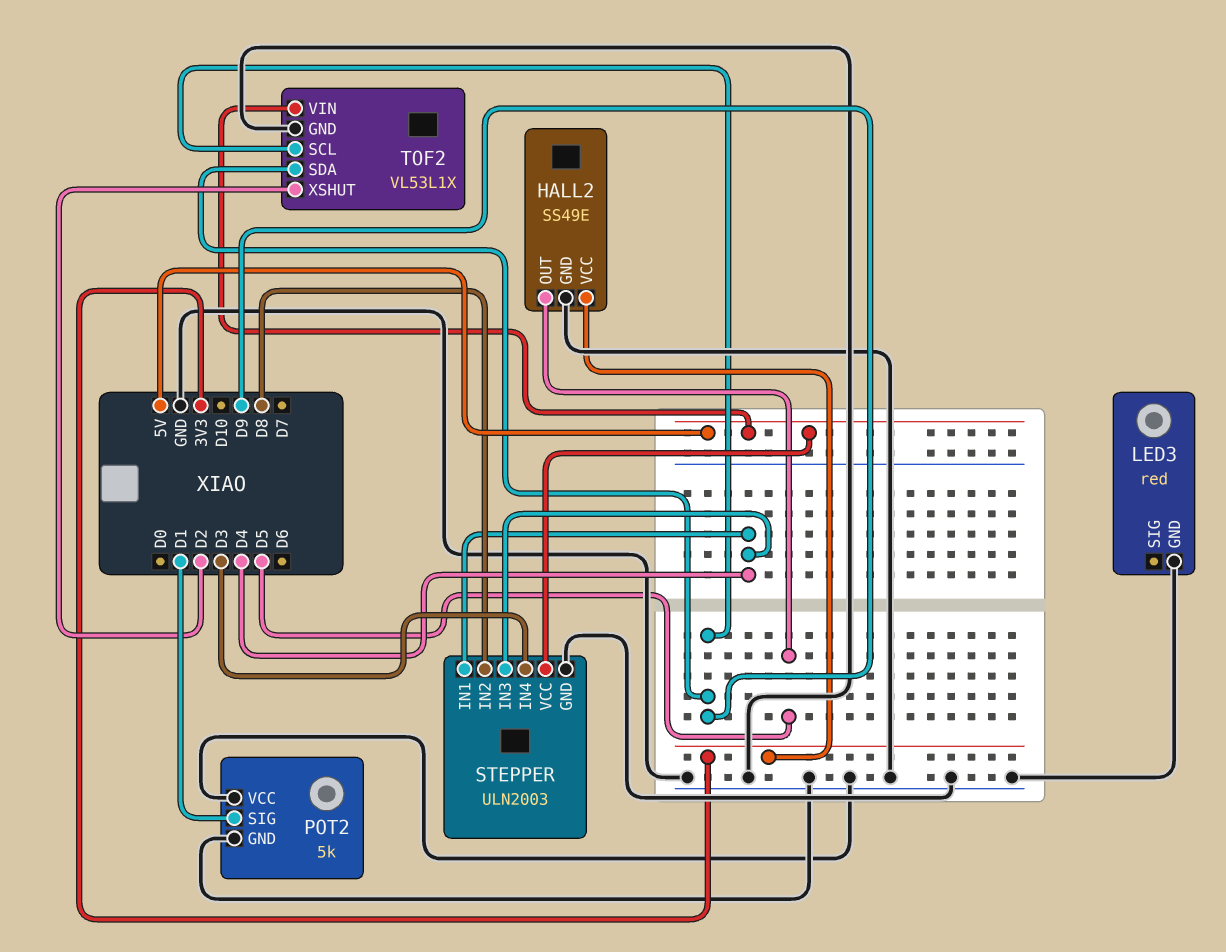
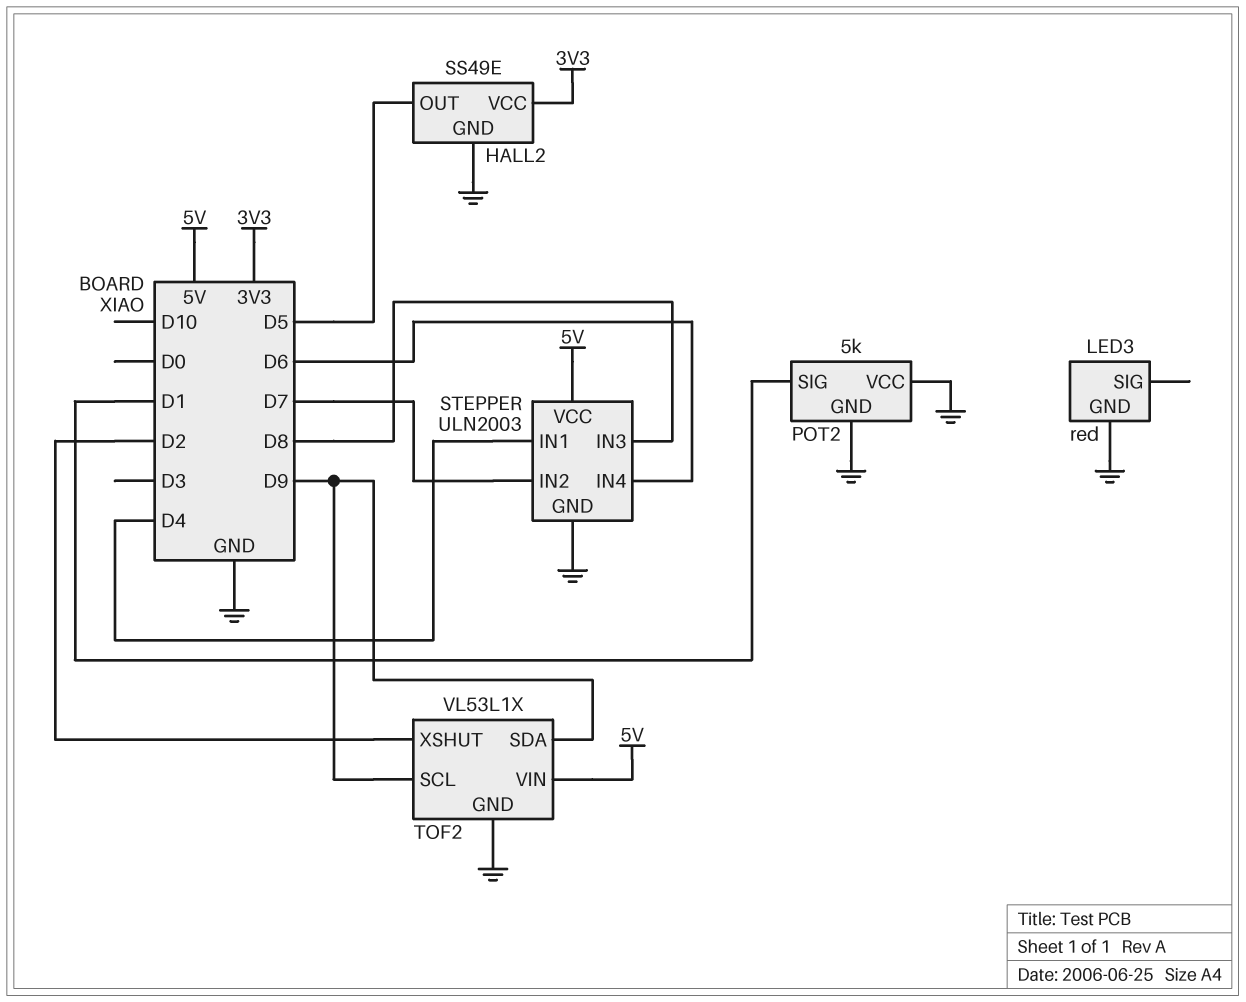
STEPPER pin IN2: D8 -> D7
STEPPER pin IN3: D4 -> D8
STEPPER pin IN4: D3 -> D6

